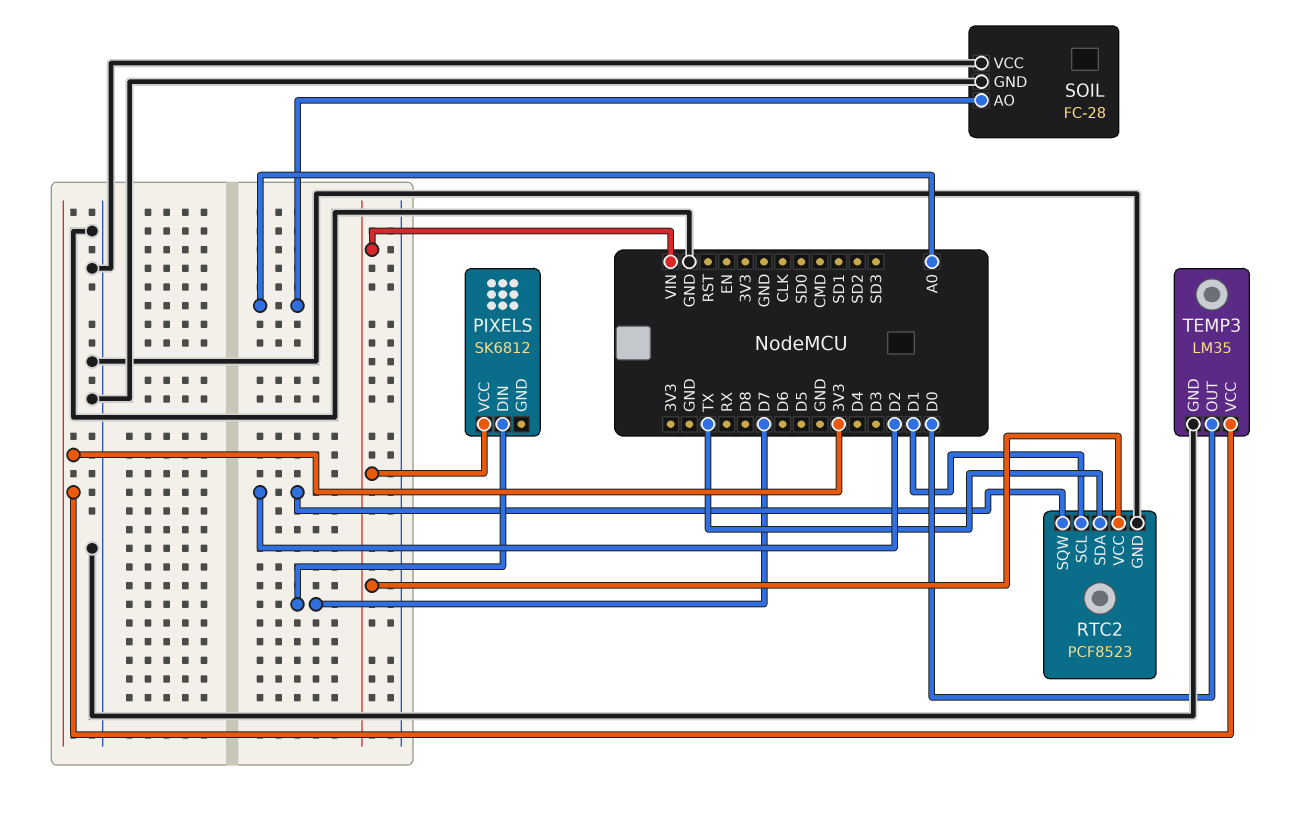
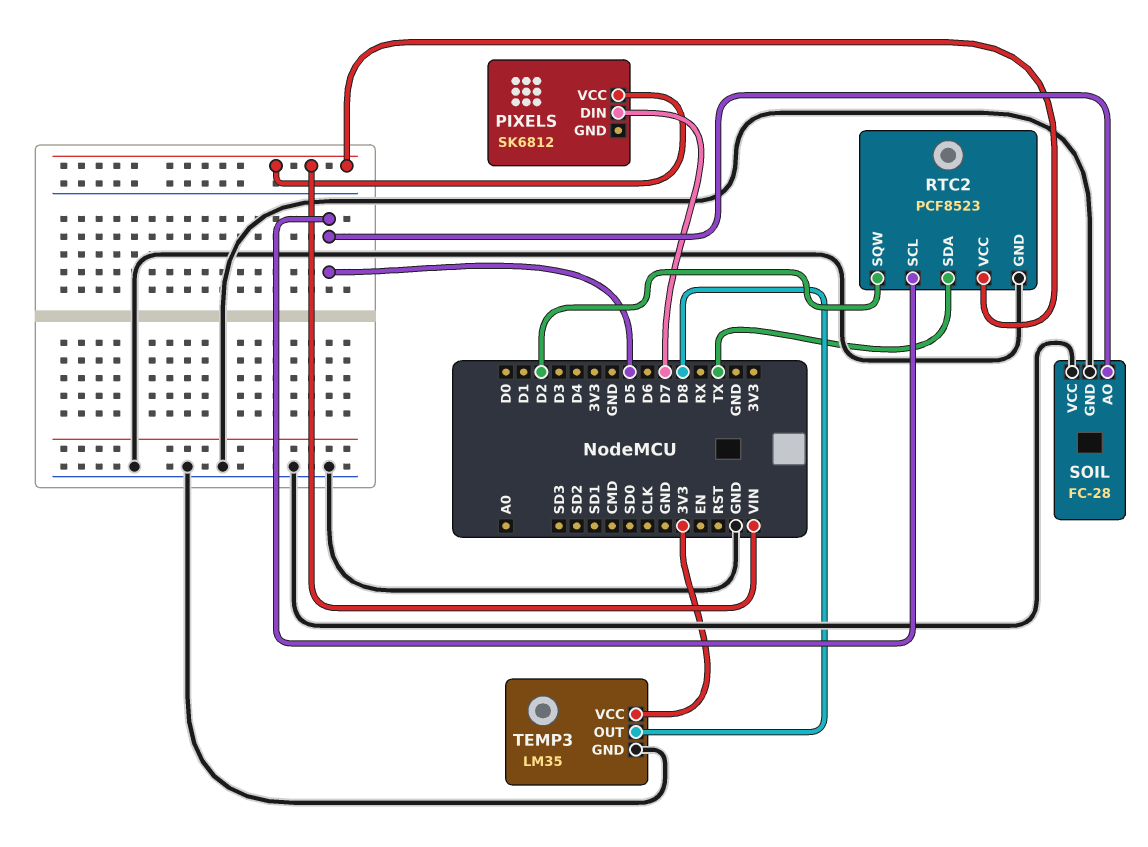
RTC2 pin SCL: D1 -> D5
SOIL pin AO: A0 -> D5
TEMP3 pin OUT: D0 -> D8

